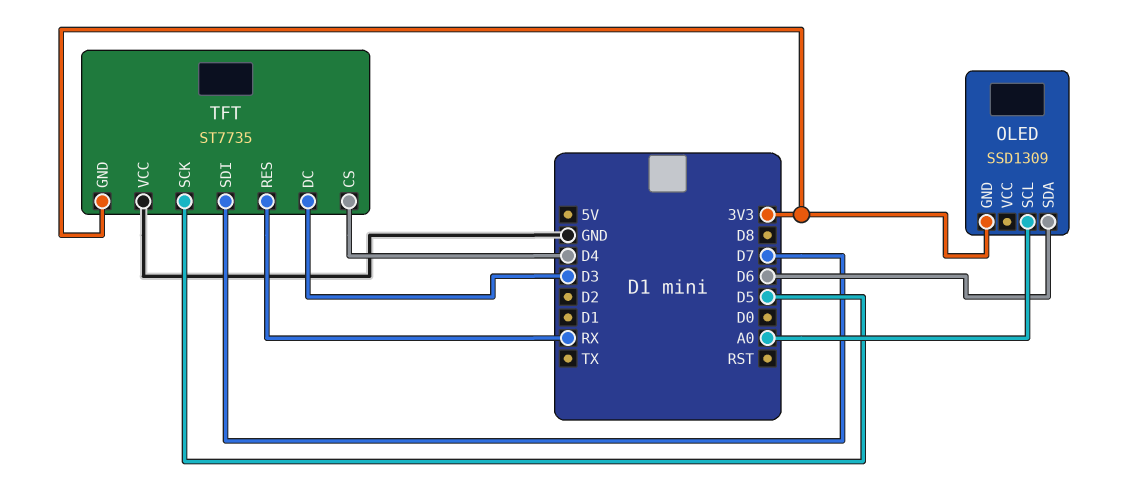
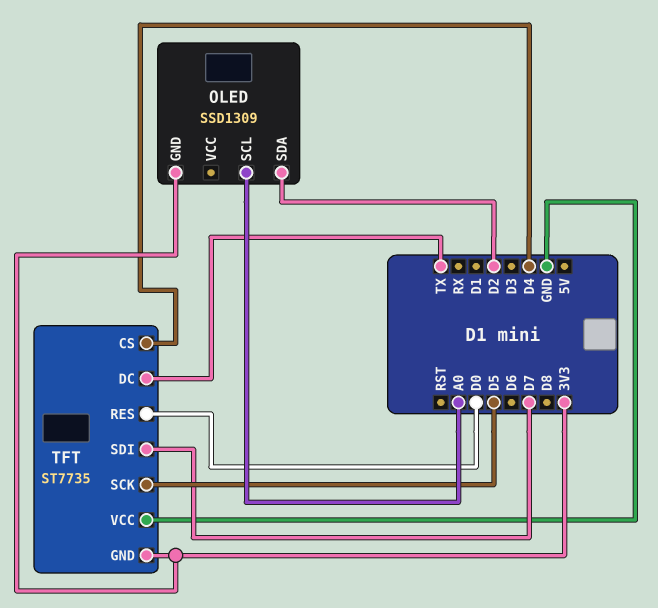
OLED pin SDA: D6 -> D2
TFT pin DC: D3 -> TX
TFT pin RES: RX -> D0

